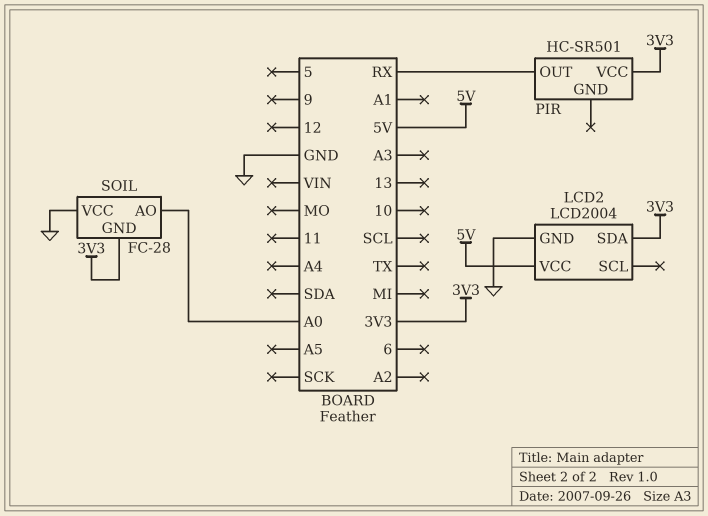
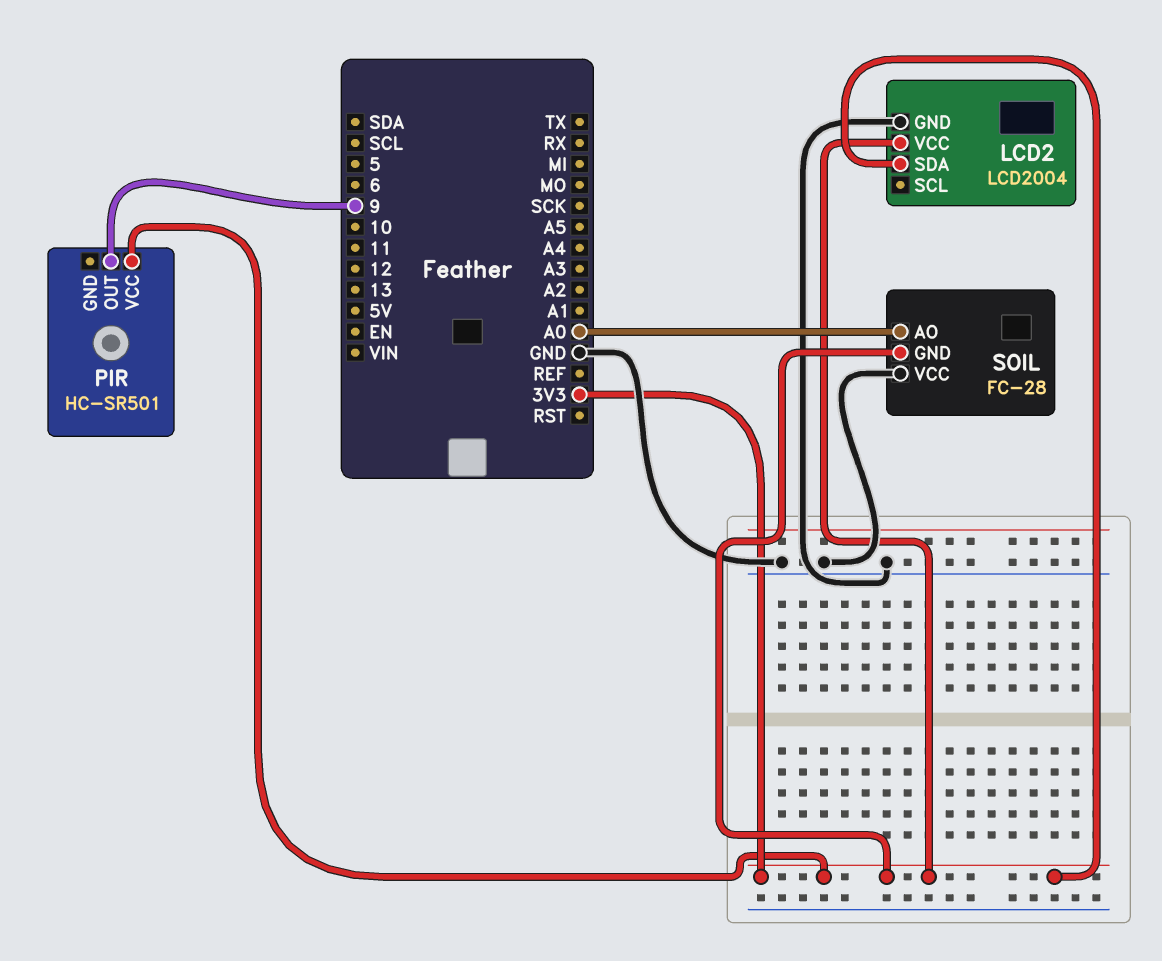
LCD2 pin VCC: 5V -> 3V3
PIR pin OUT: RX -> 9

